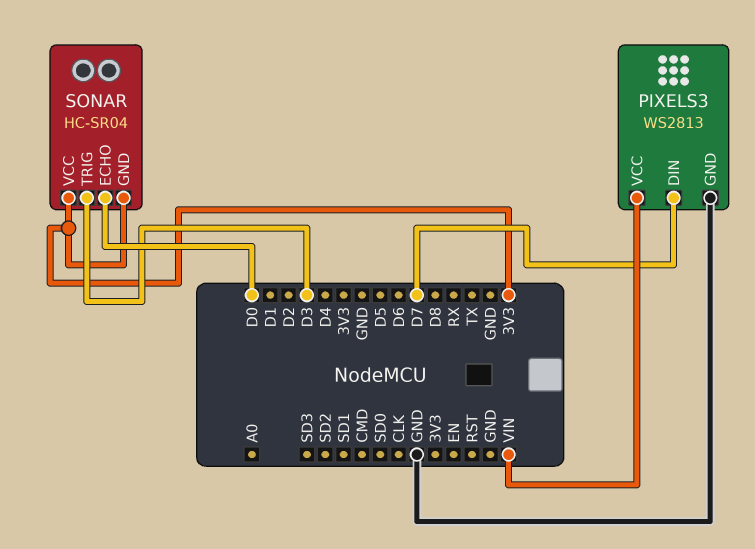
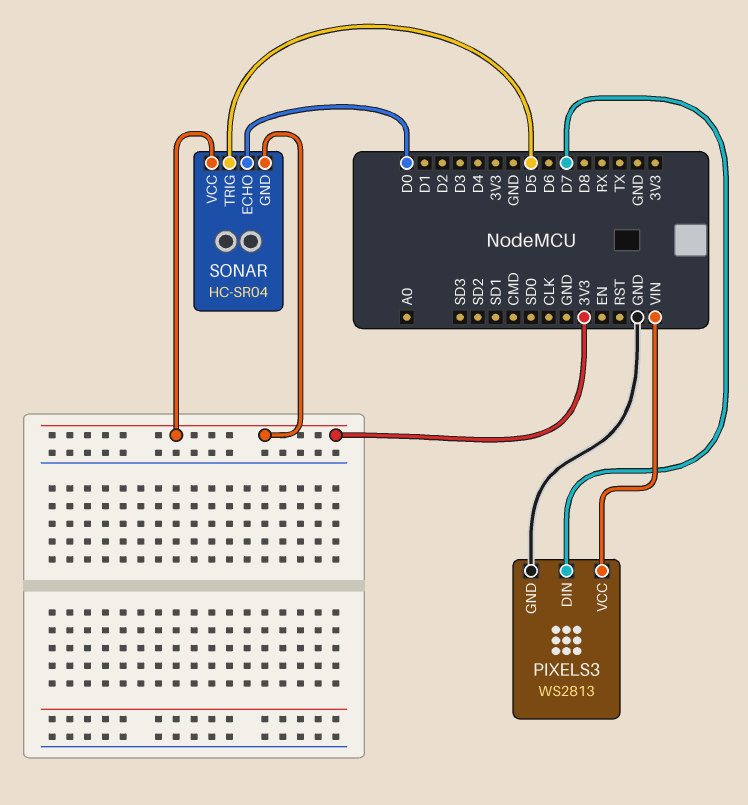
SONAR pin TRIG: D3 -> D5

